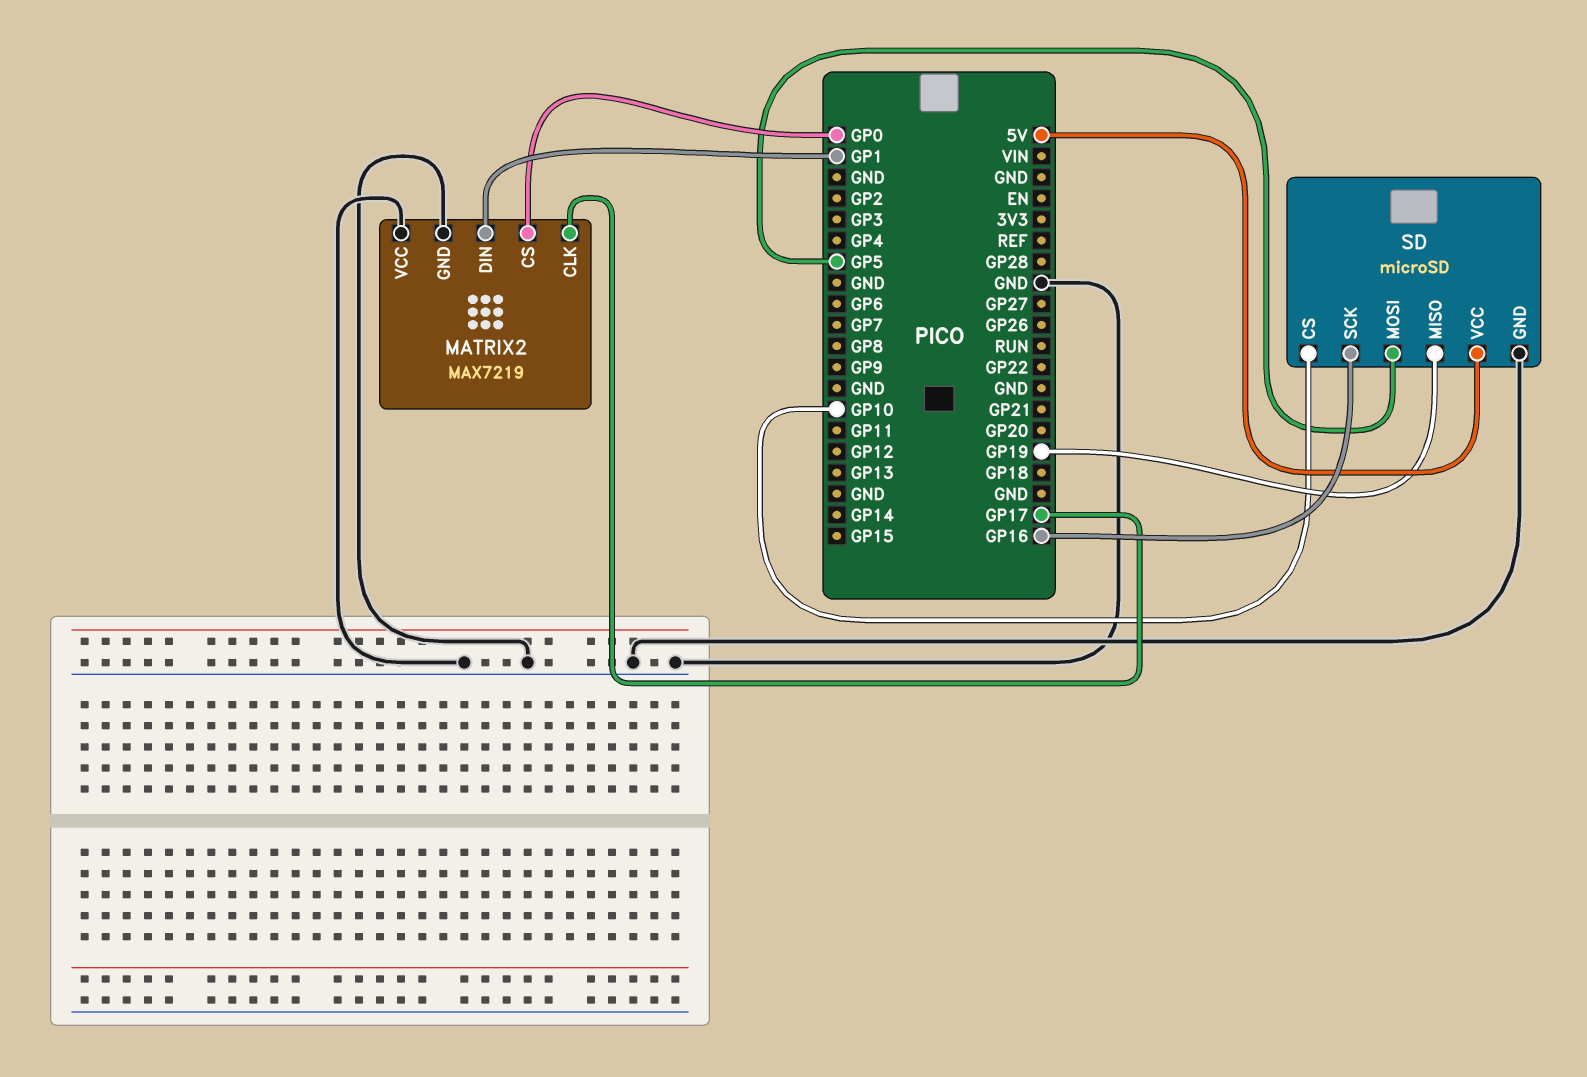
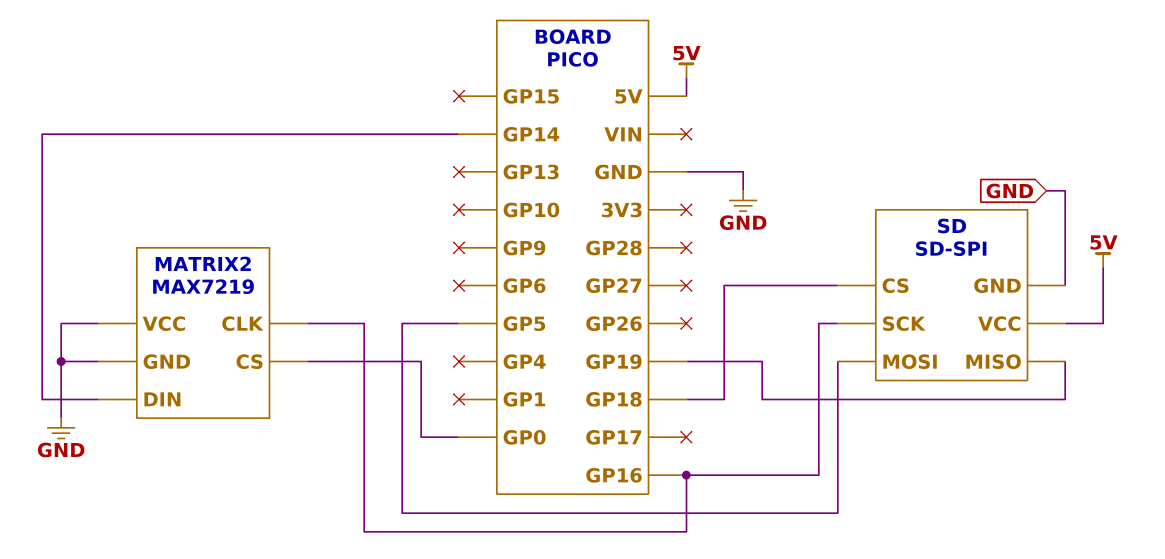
MATRIX2 pin CLK: GP17 -> GP16
MATRIX2 pin DIN: GP1 -> GP14
SD: microSD -> SD-SPI
SD pin CS: GP10 -> GP18

